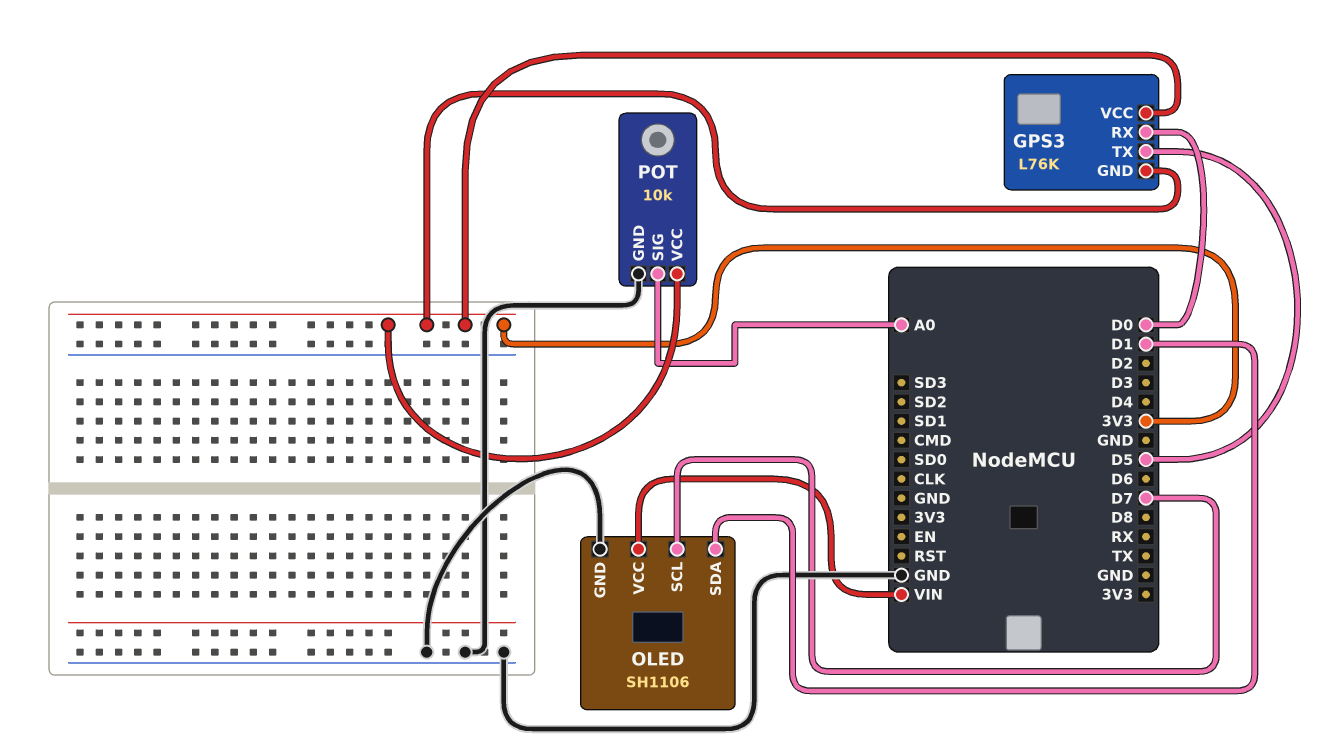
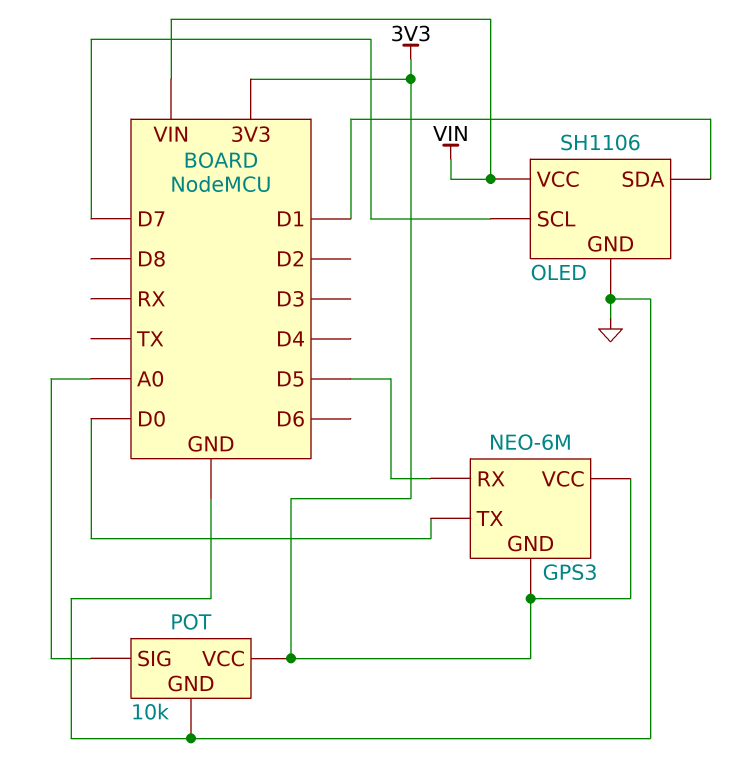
GPS3: L76K -> NEO-6M
GPS3 pin RX: D0 -> D5
GPS3 pin TX: D5 -> D0

